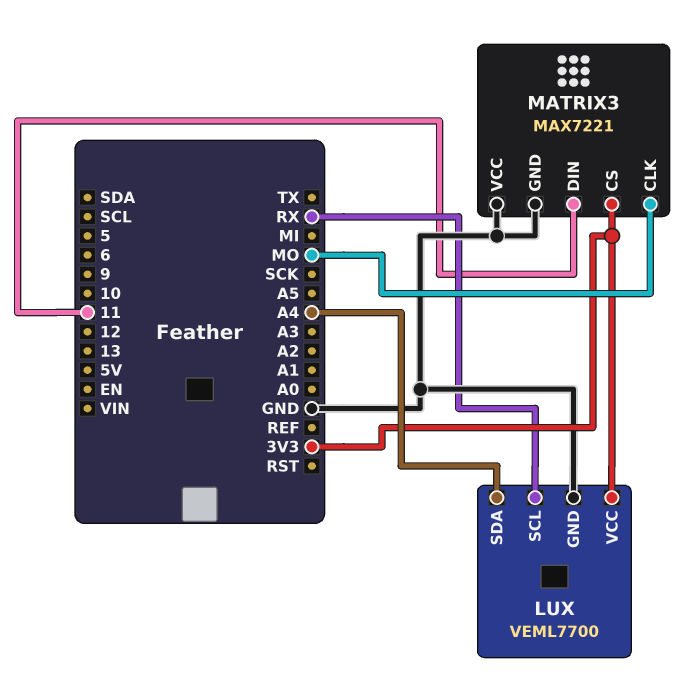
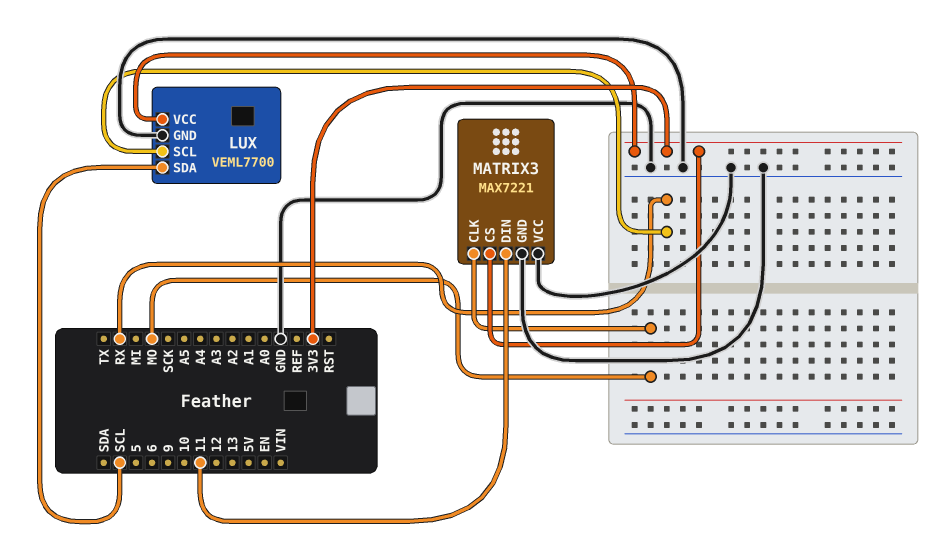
LUX pin SDA: A4 -> SCL

